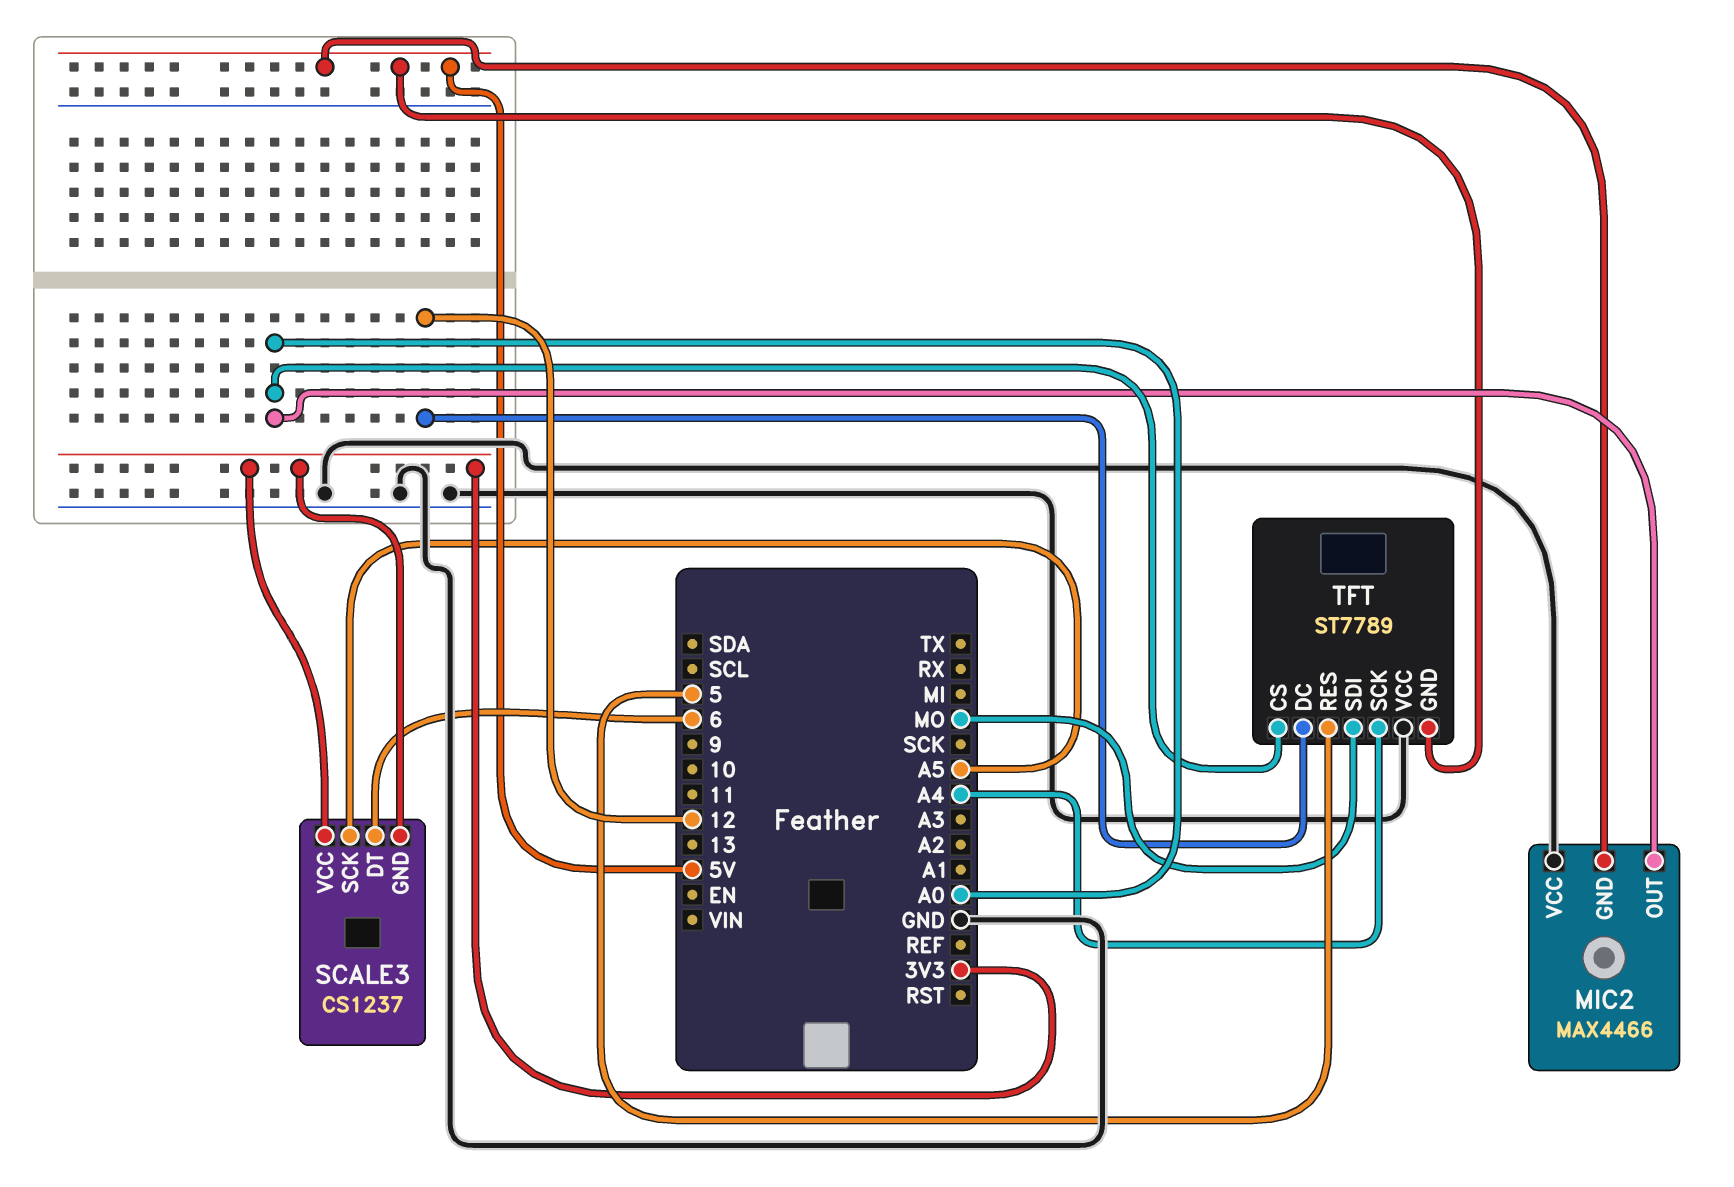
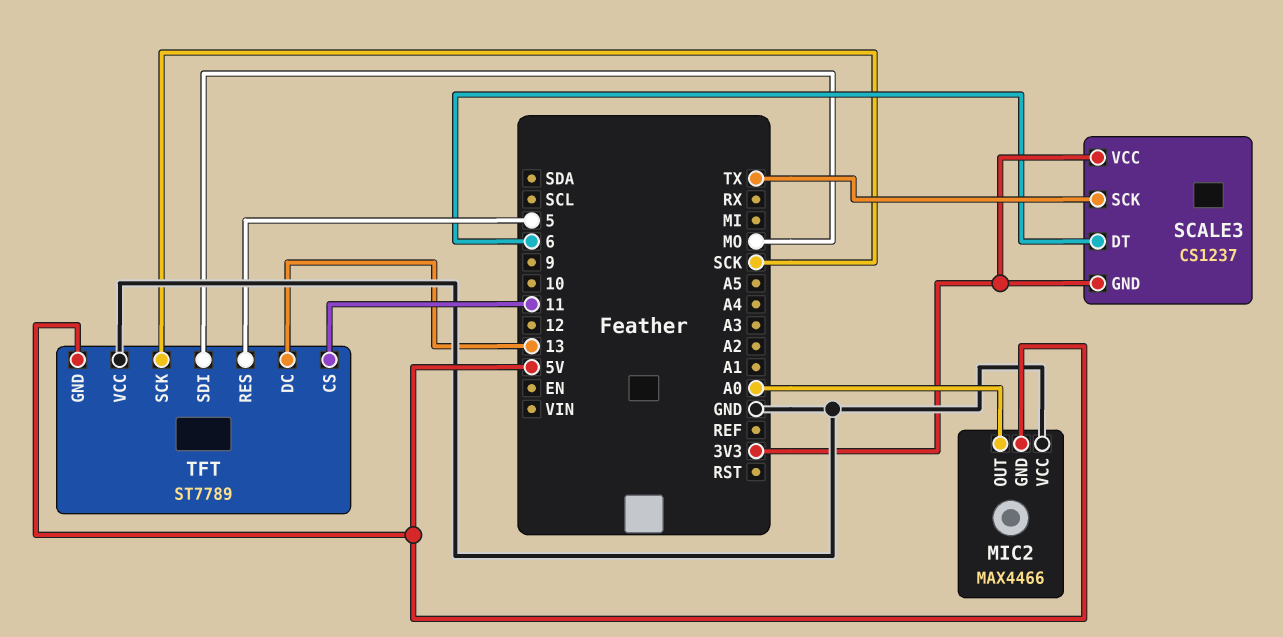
SCALE3 pin SCK: A5 -> TX
TFT pin CS: A0 -> 11
TFT pin DC: 12 -> 13
TFT pin SCK: A4 -> SCK

